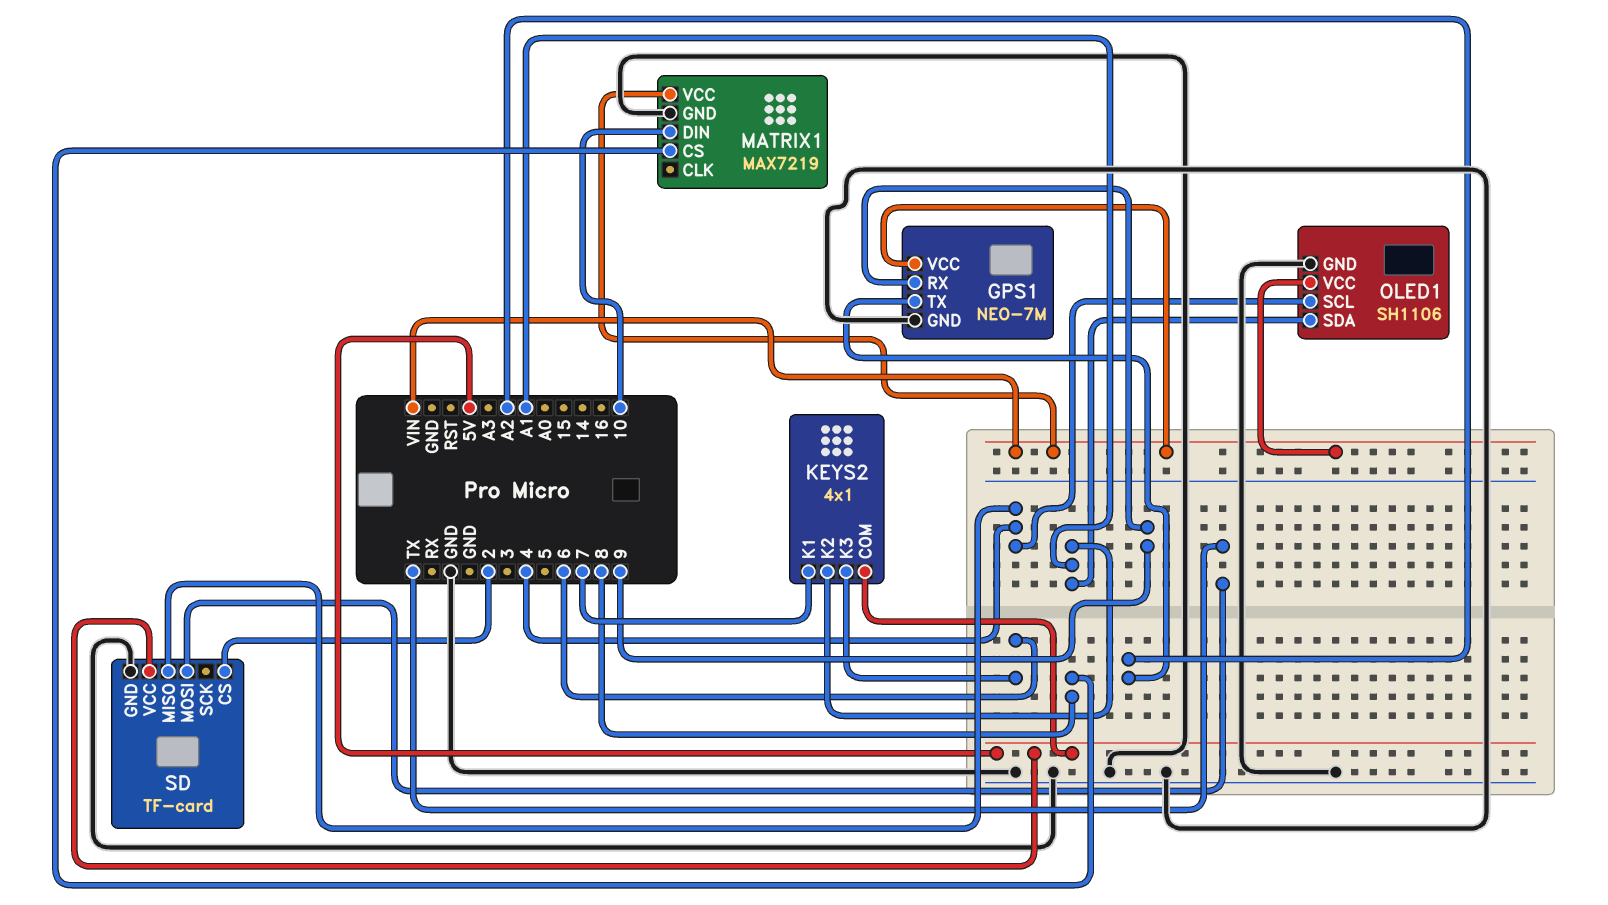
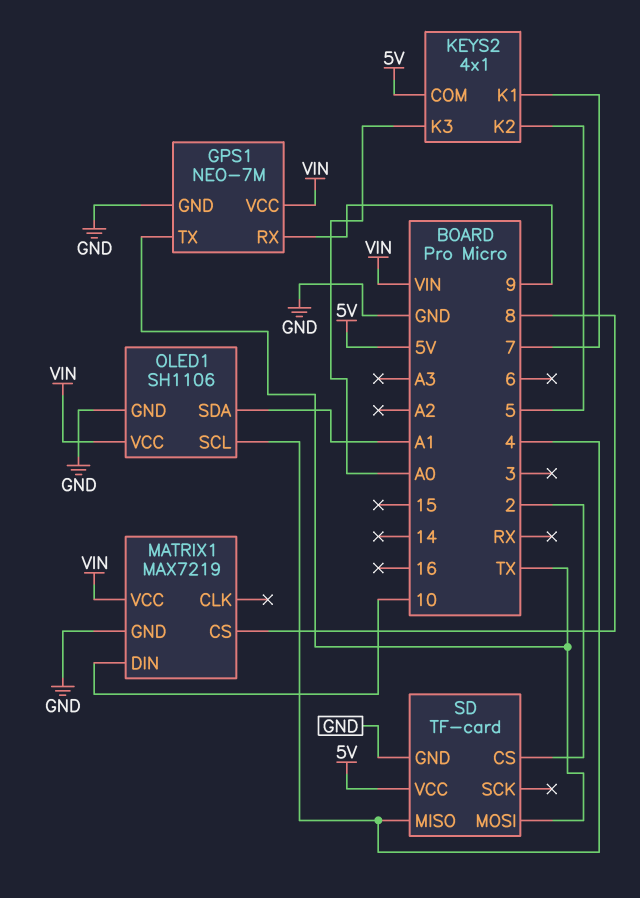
GPS1 pin TX: A2 -> TX
KEYS2 pin K2: A1 -> 5
KEYS2 pin K3: 6 -> A0

